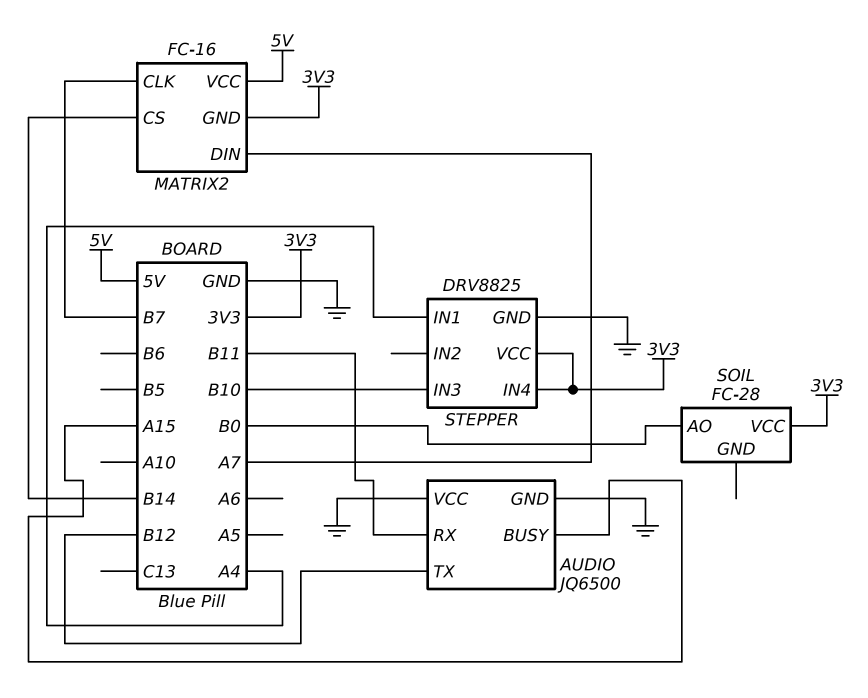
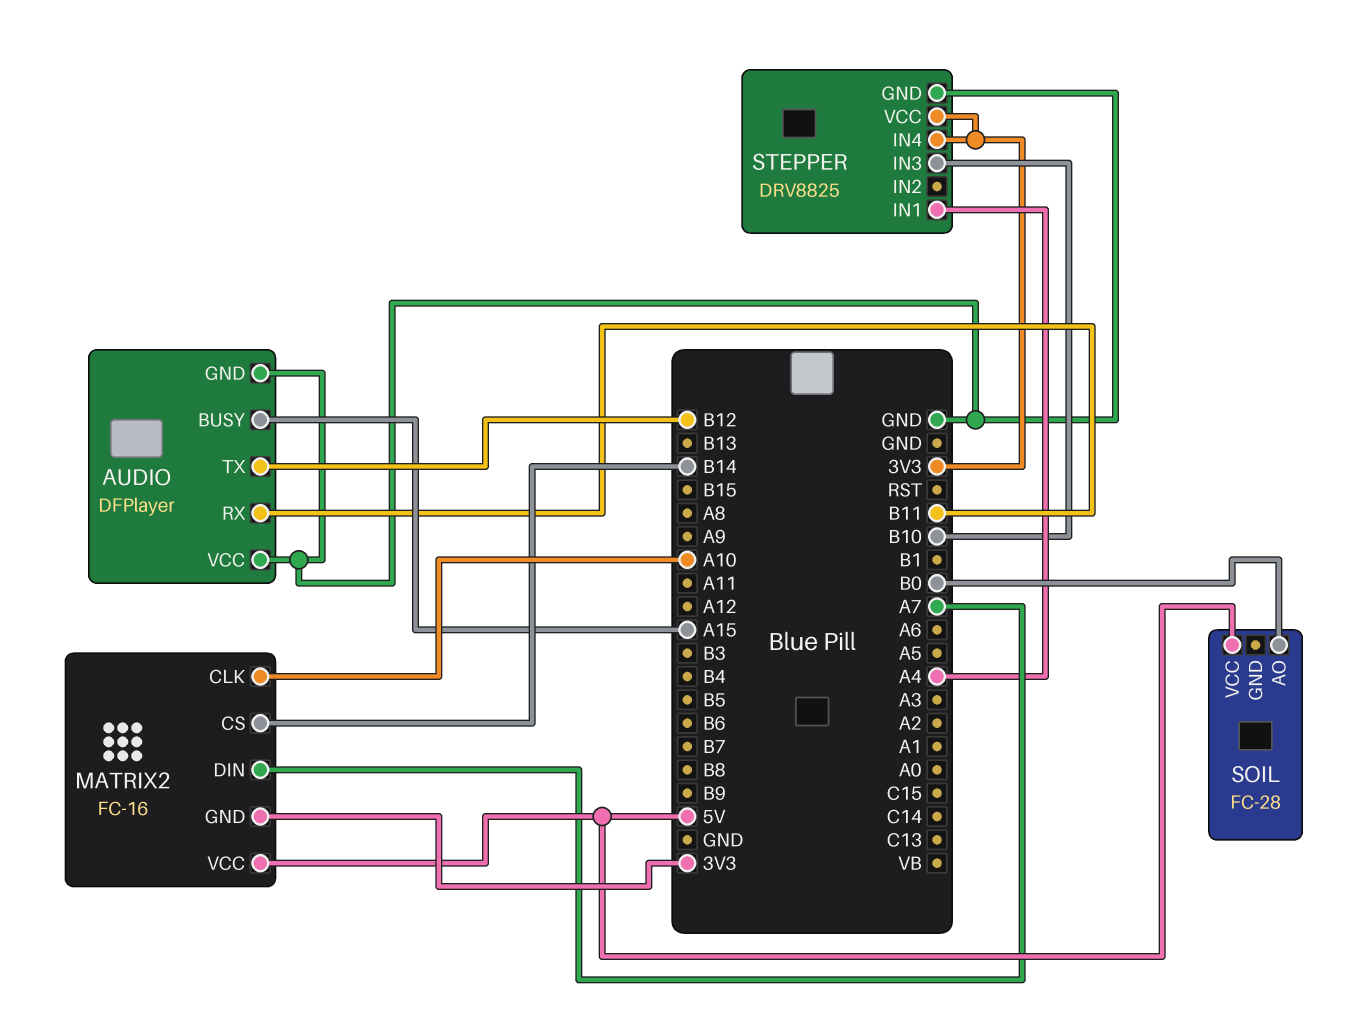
AUDIO: JQ6500 -> DFPlayer
MATRIX2 pin CLK: B7 -> A10
SOIL pin VCC: 3V3 -> 5V

